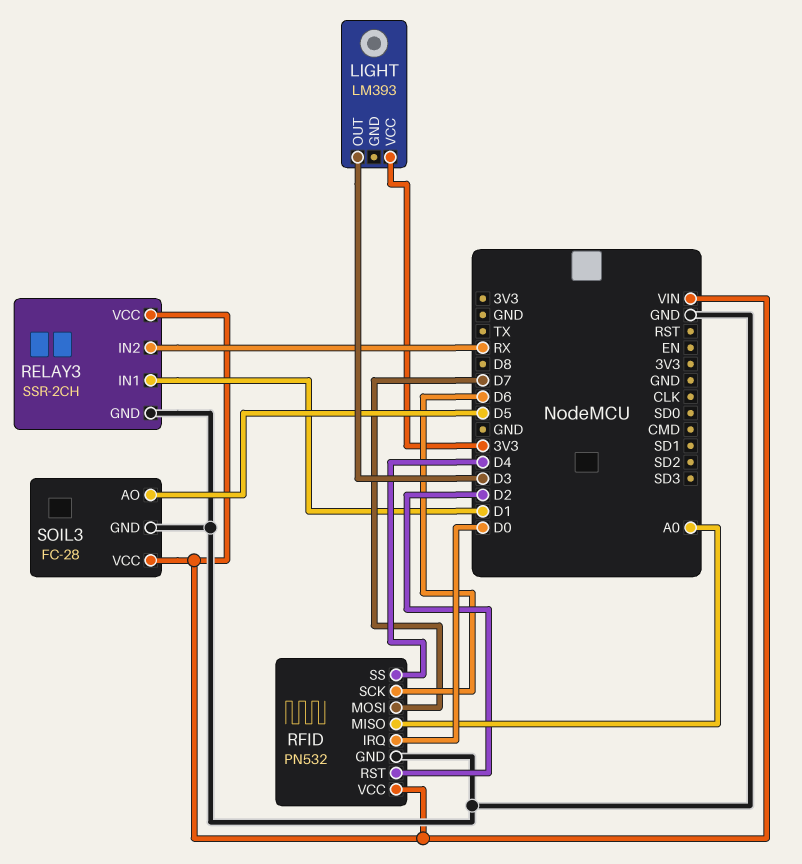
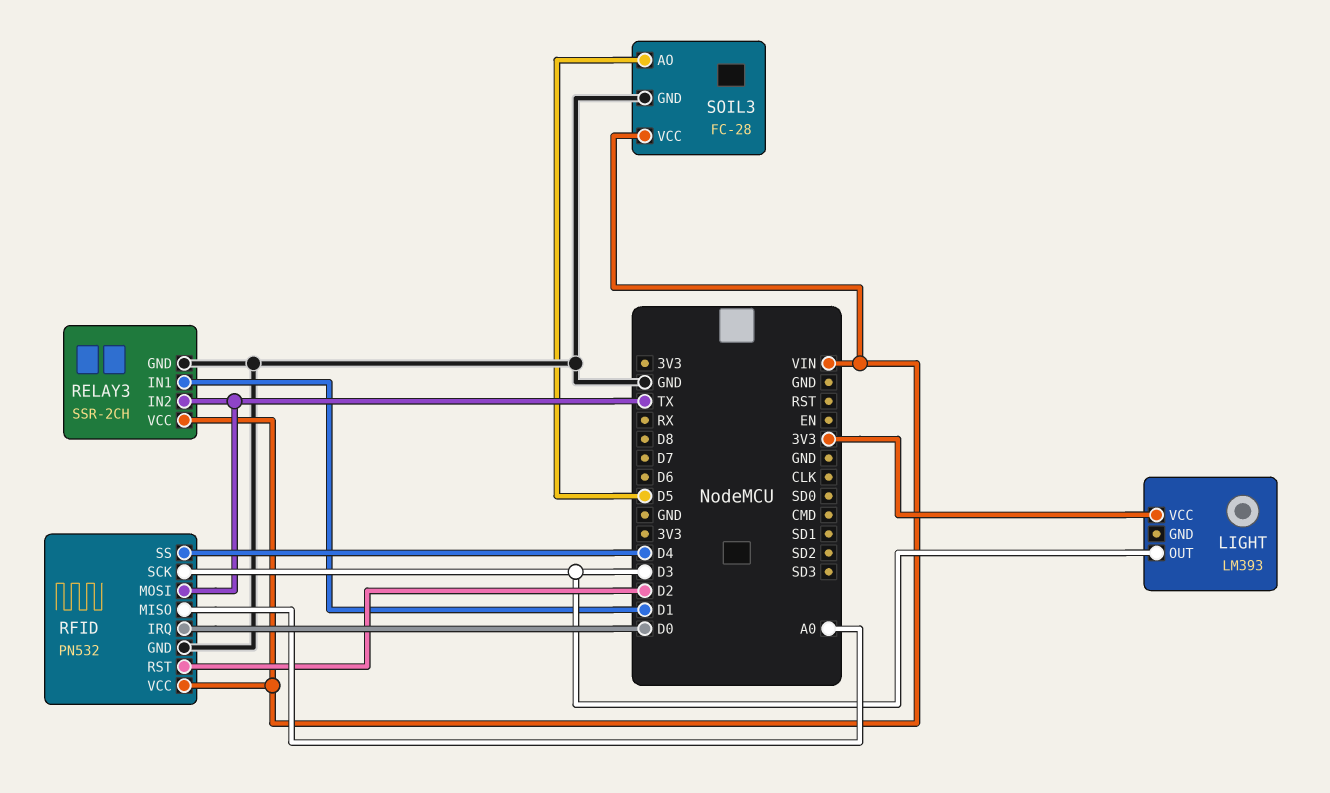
RELAY3 pin IN2: RX -> TX
RFID pin MOSI: D7 -> TX
RFID pin SCK: D6 -> D3

